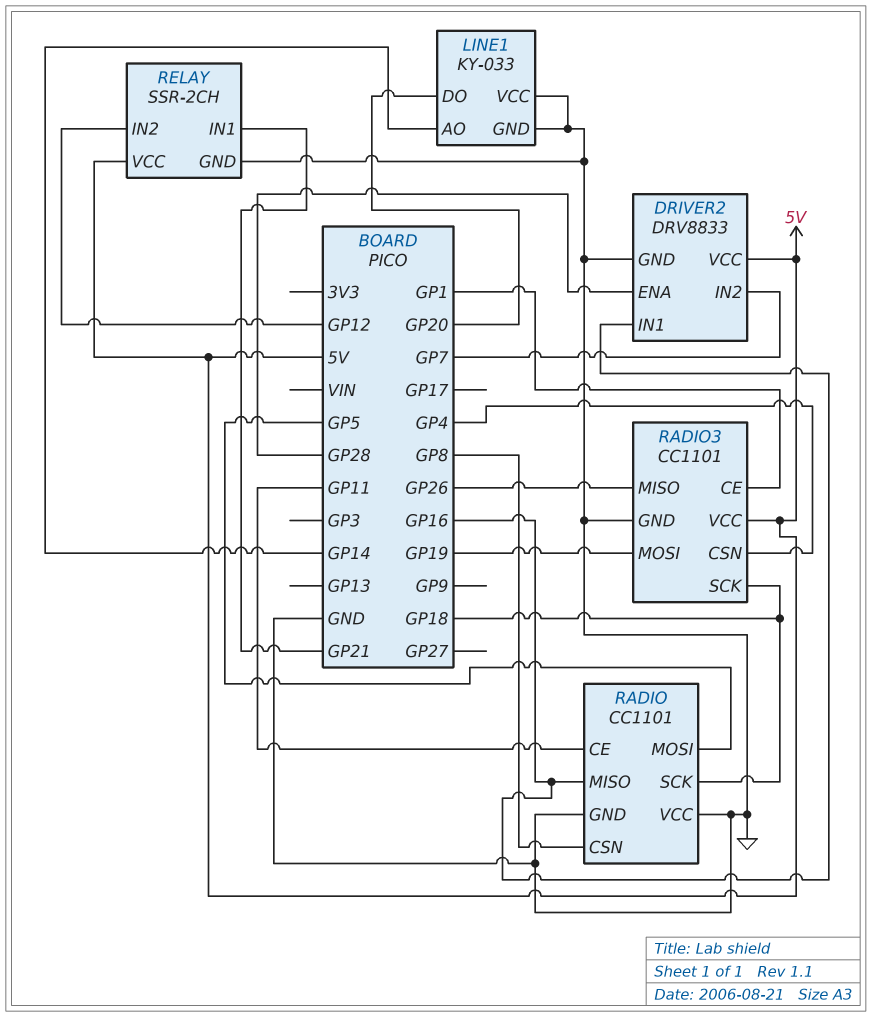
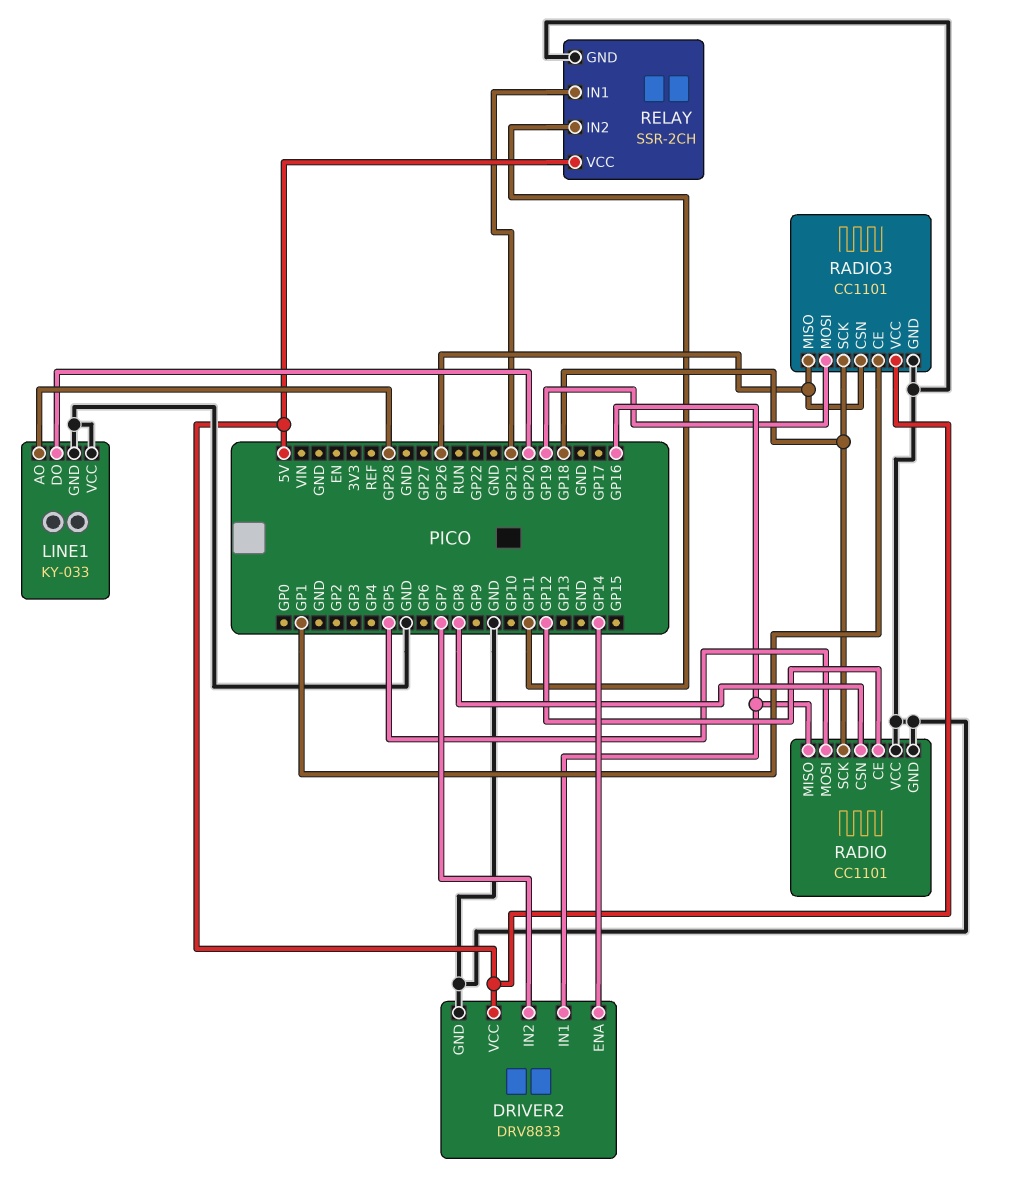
DRIVER2 pin ENA: GP28 -> GP14
LINE1 pin AO: GP14 -> GP28
RADIO pin CE: GP11 -> GP12
RADIO3 pin CSN: GP4 -> GP26
RELAY pin IN2: GP12 -> GP11

